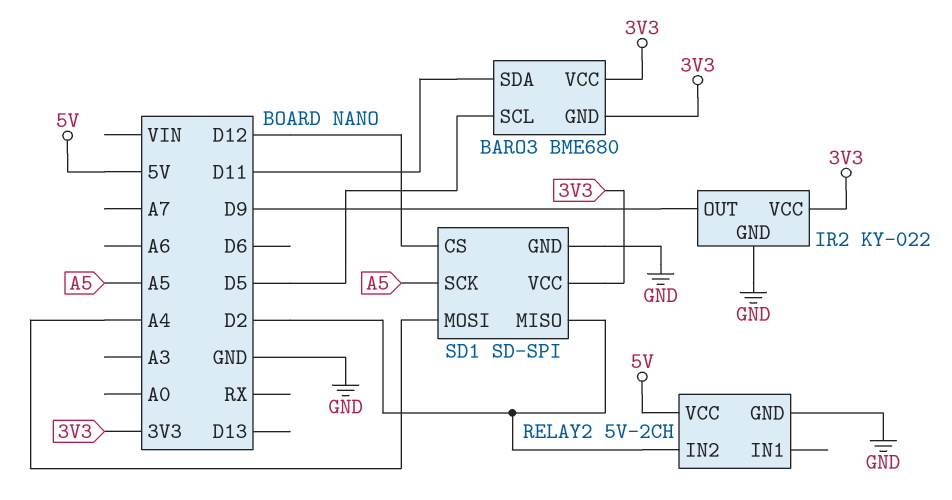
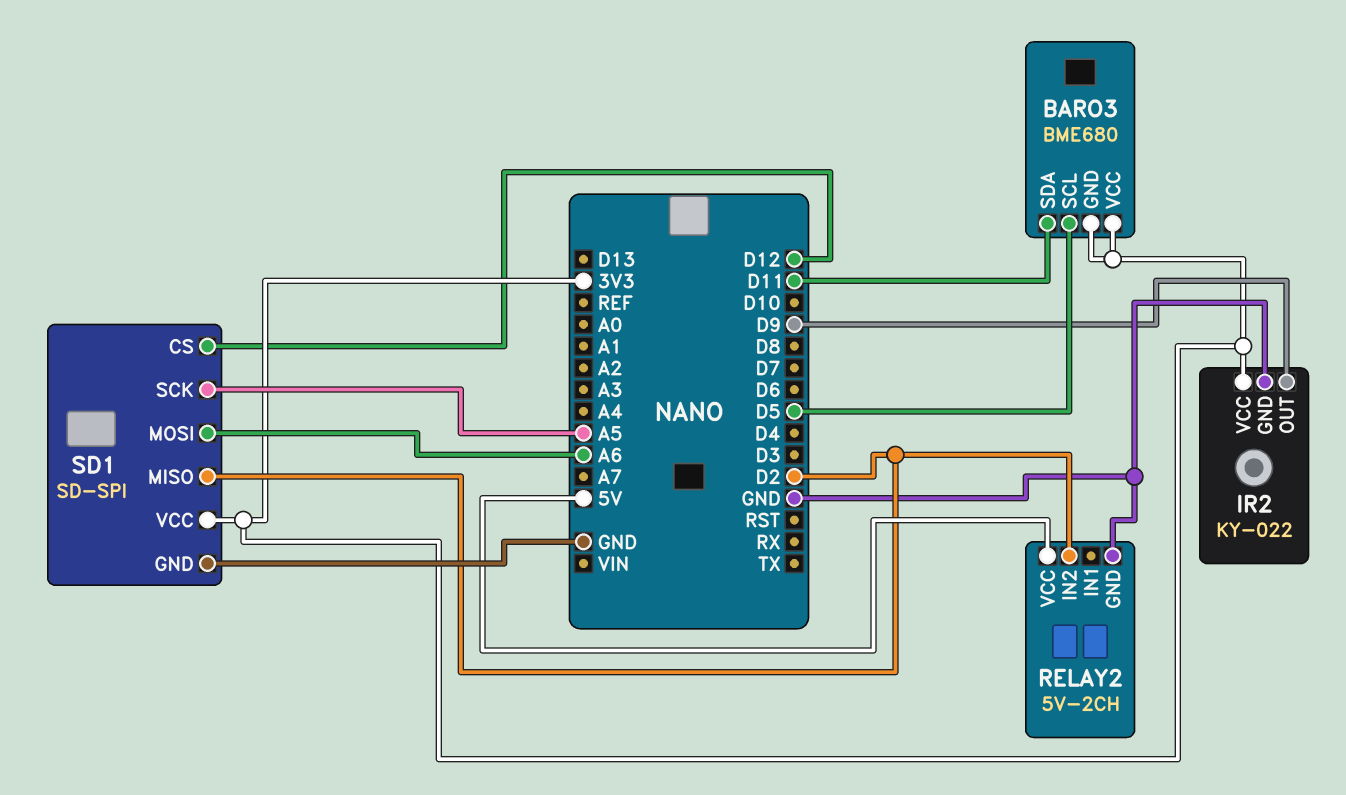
SD1 pin MOSI: A4 -> A6

